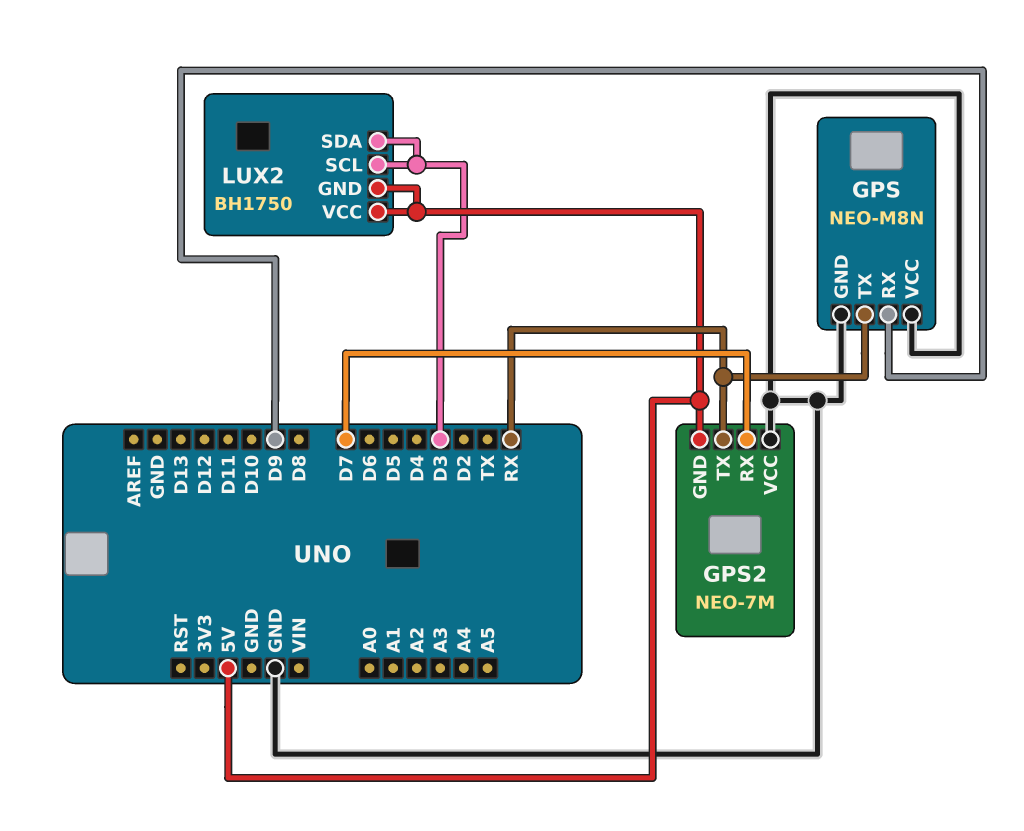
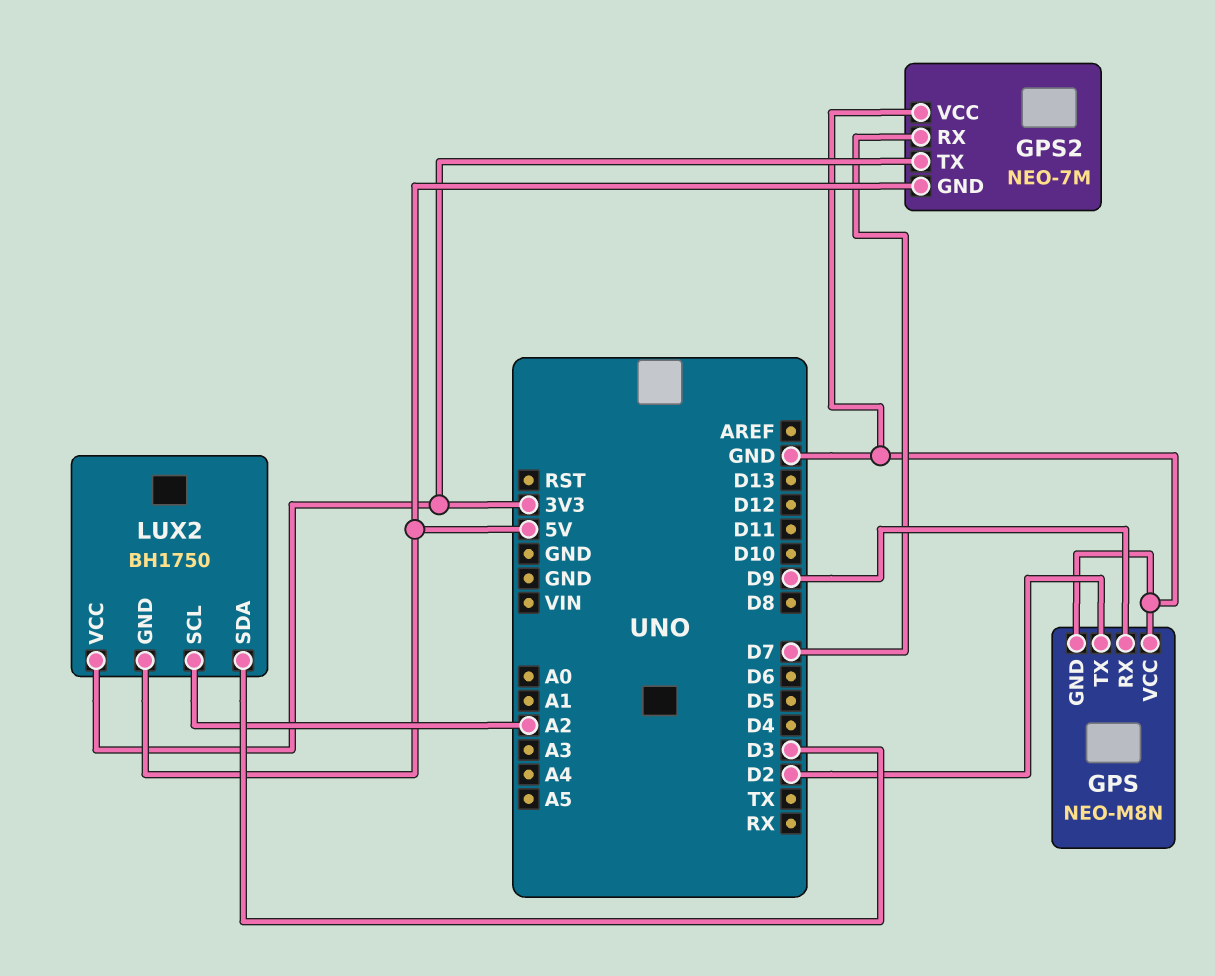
GPS pin TX: RX -> D2
GPS2 pin TX: RX -> 3V3
LUX2 pin SCL: D3 -> A2
LUX2 pin VCC: 5V -> 3V3

